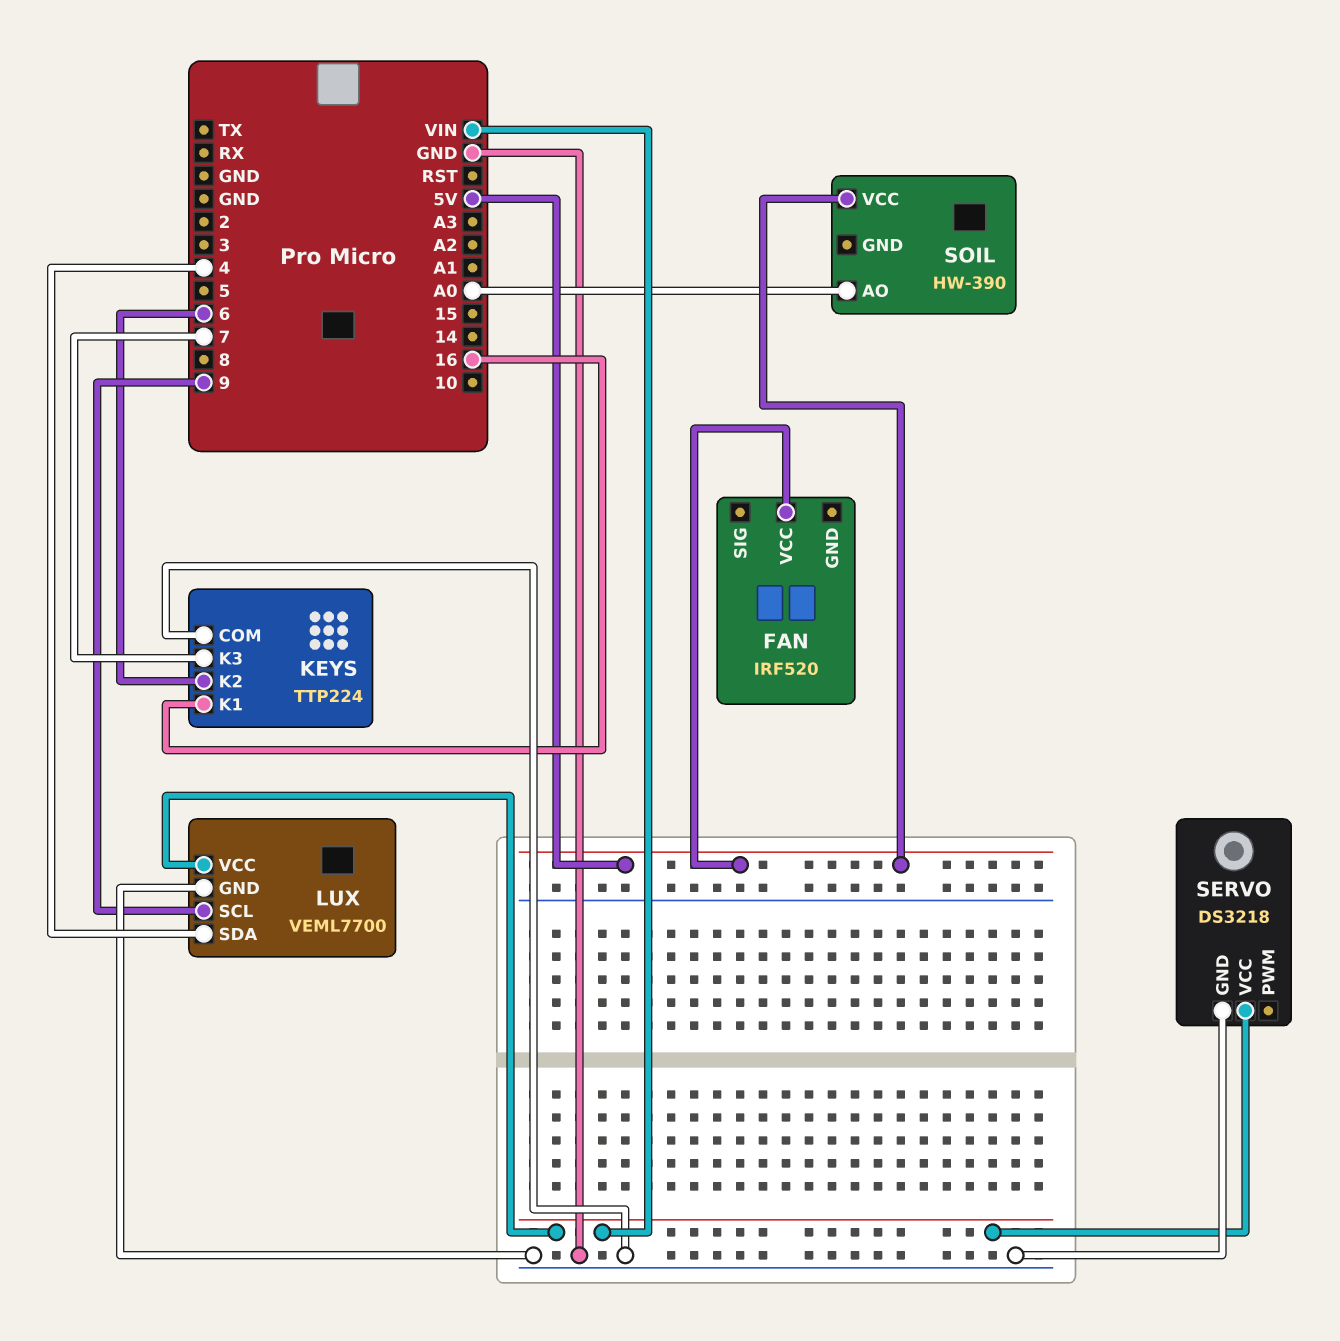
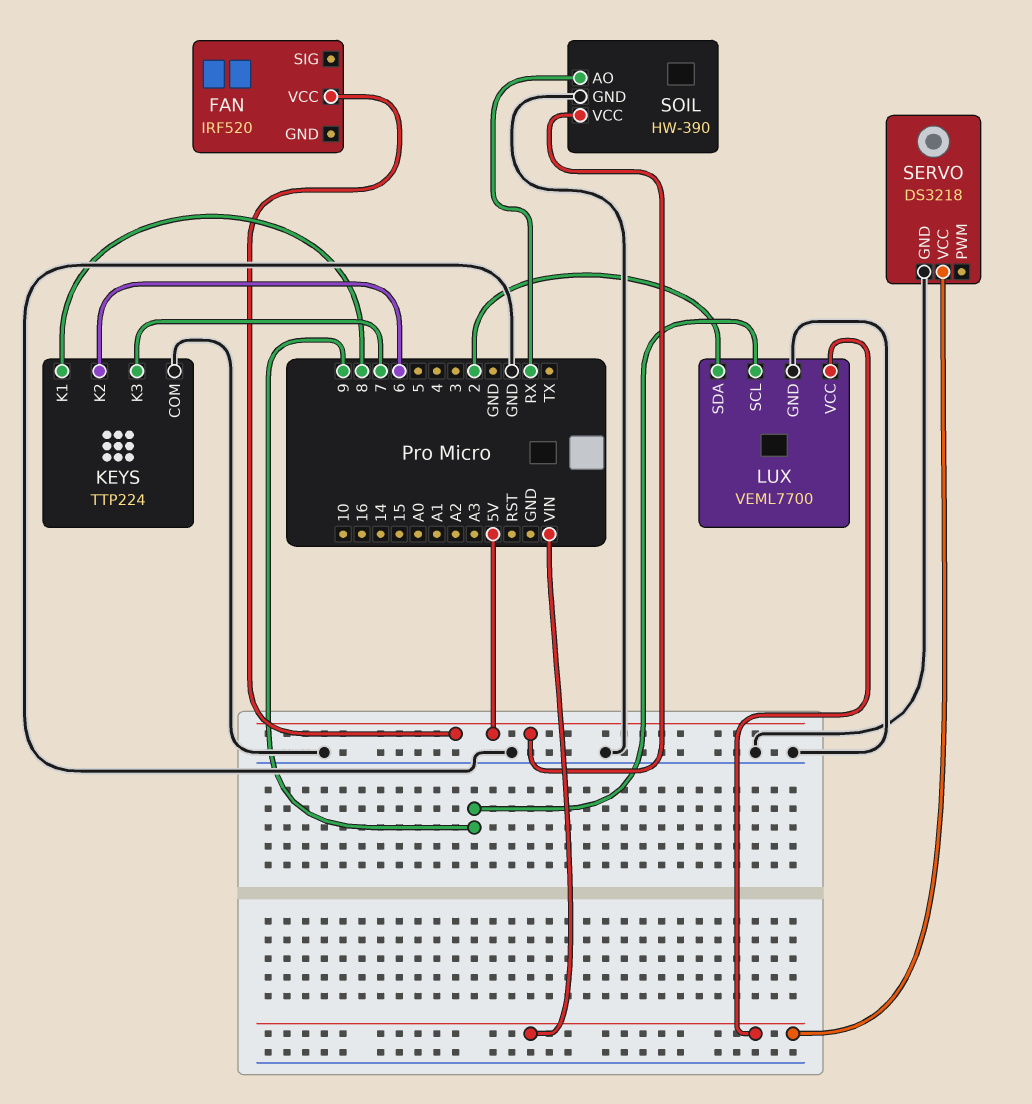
KEYS pin K1: 16 -> 8
LUX pin SDA: 4 -> 2
SOIL pin AO: A0 -> RX
SOIL pin GND: none -> GND

